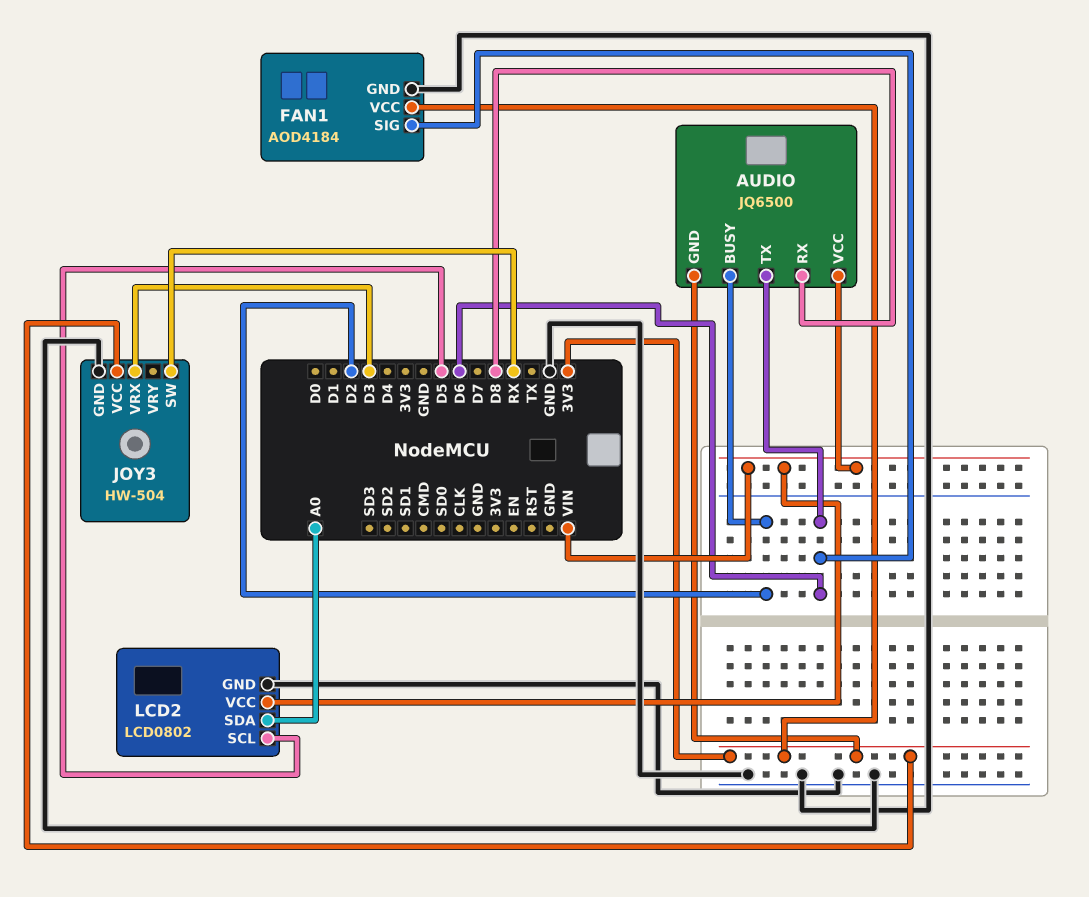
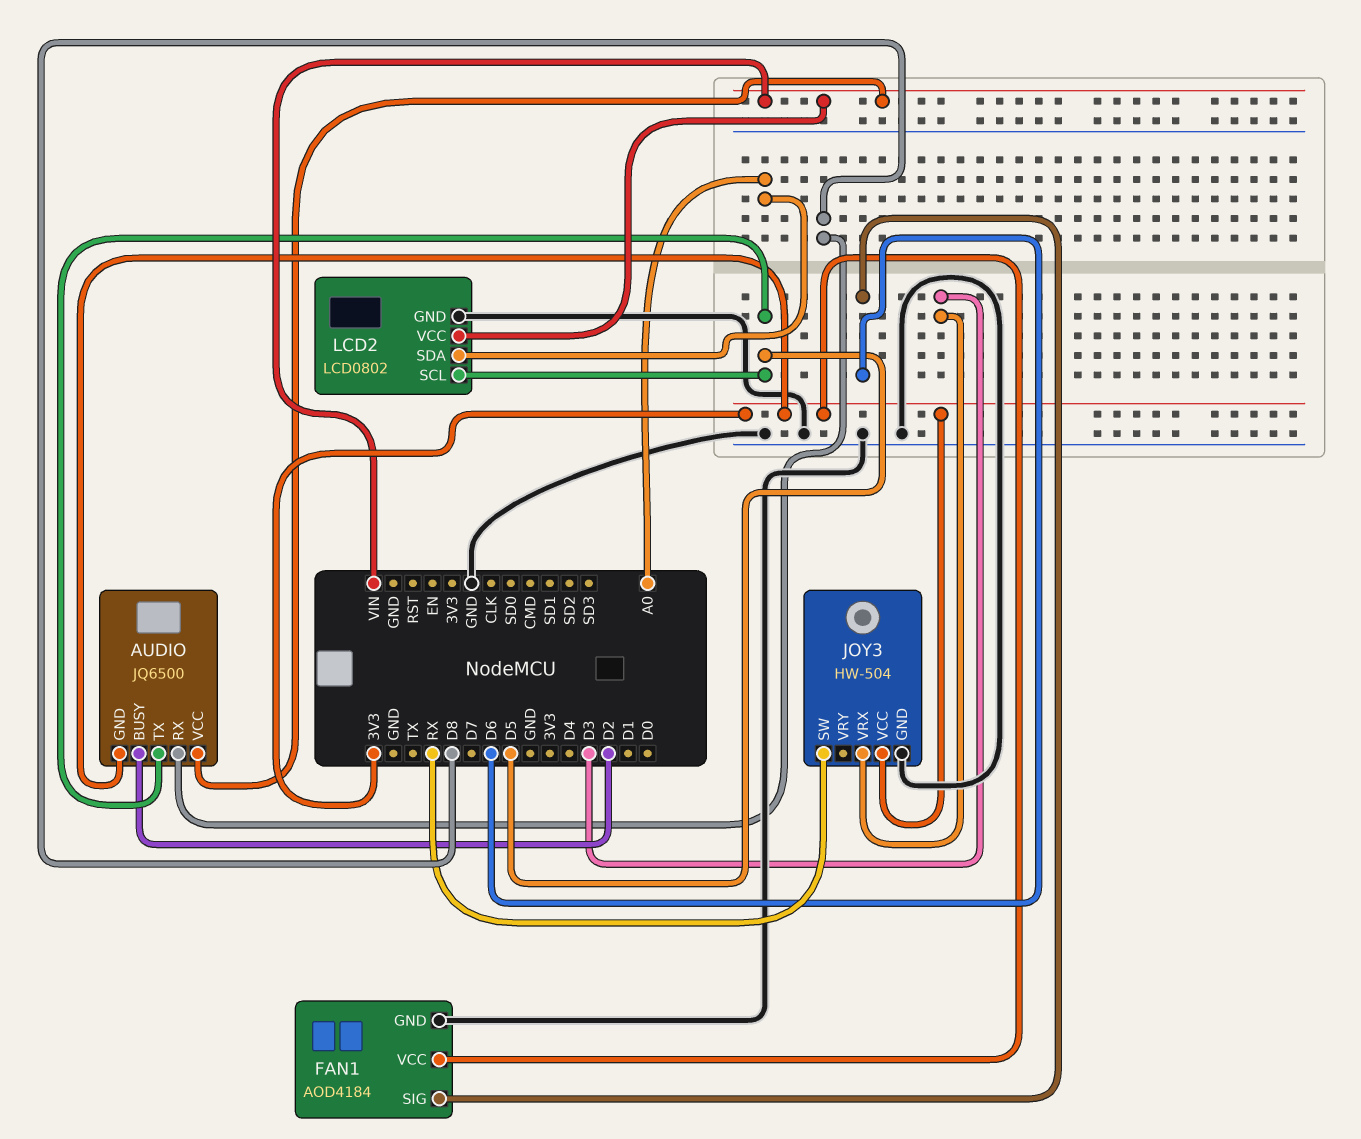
AUDIO pin TX: D6 -> D5

